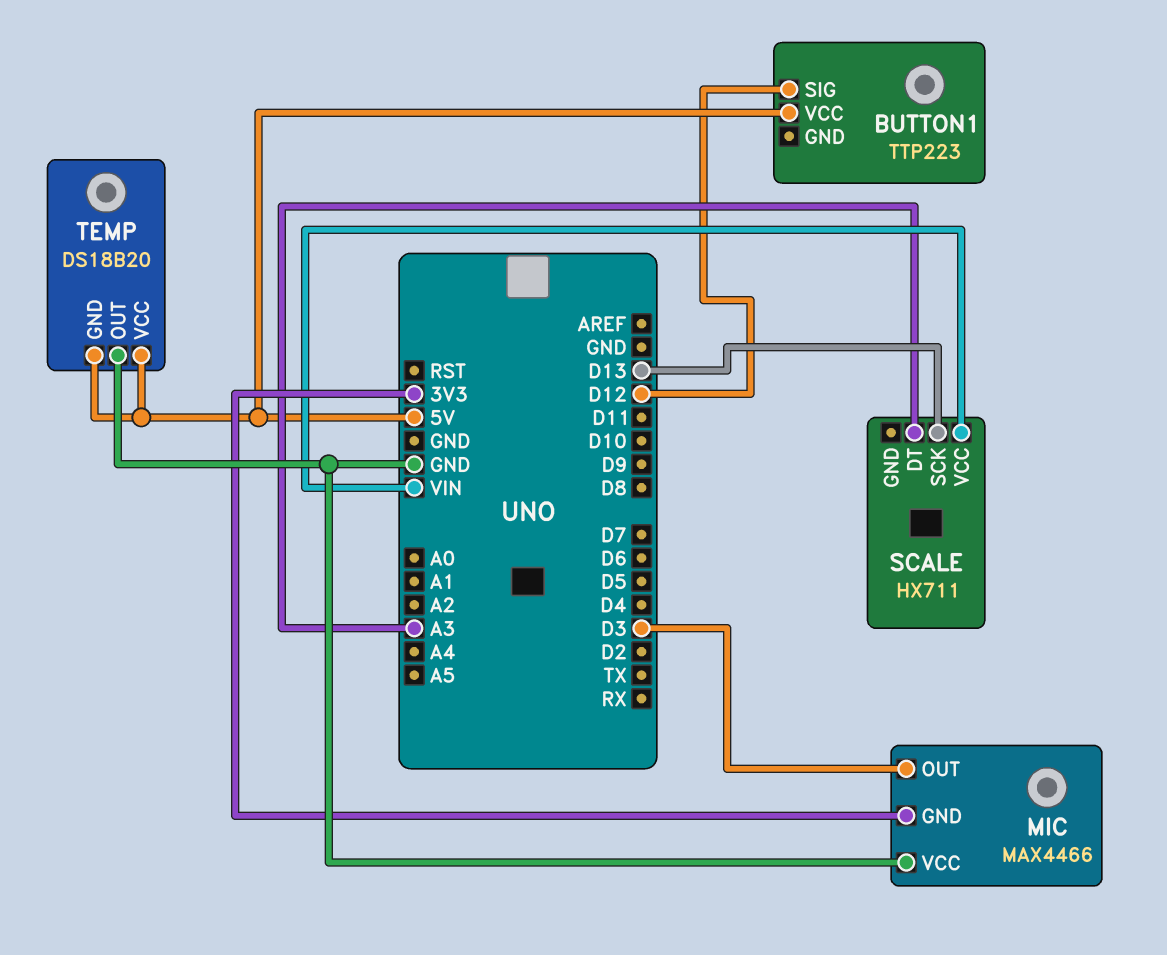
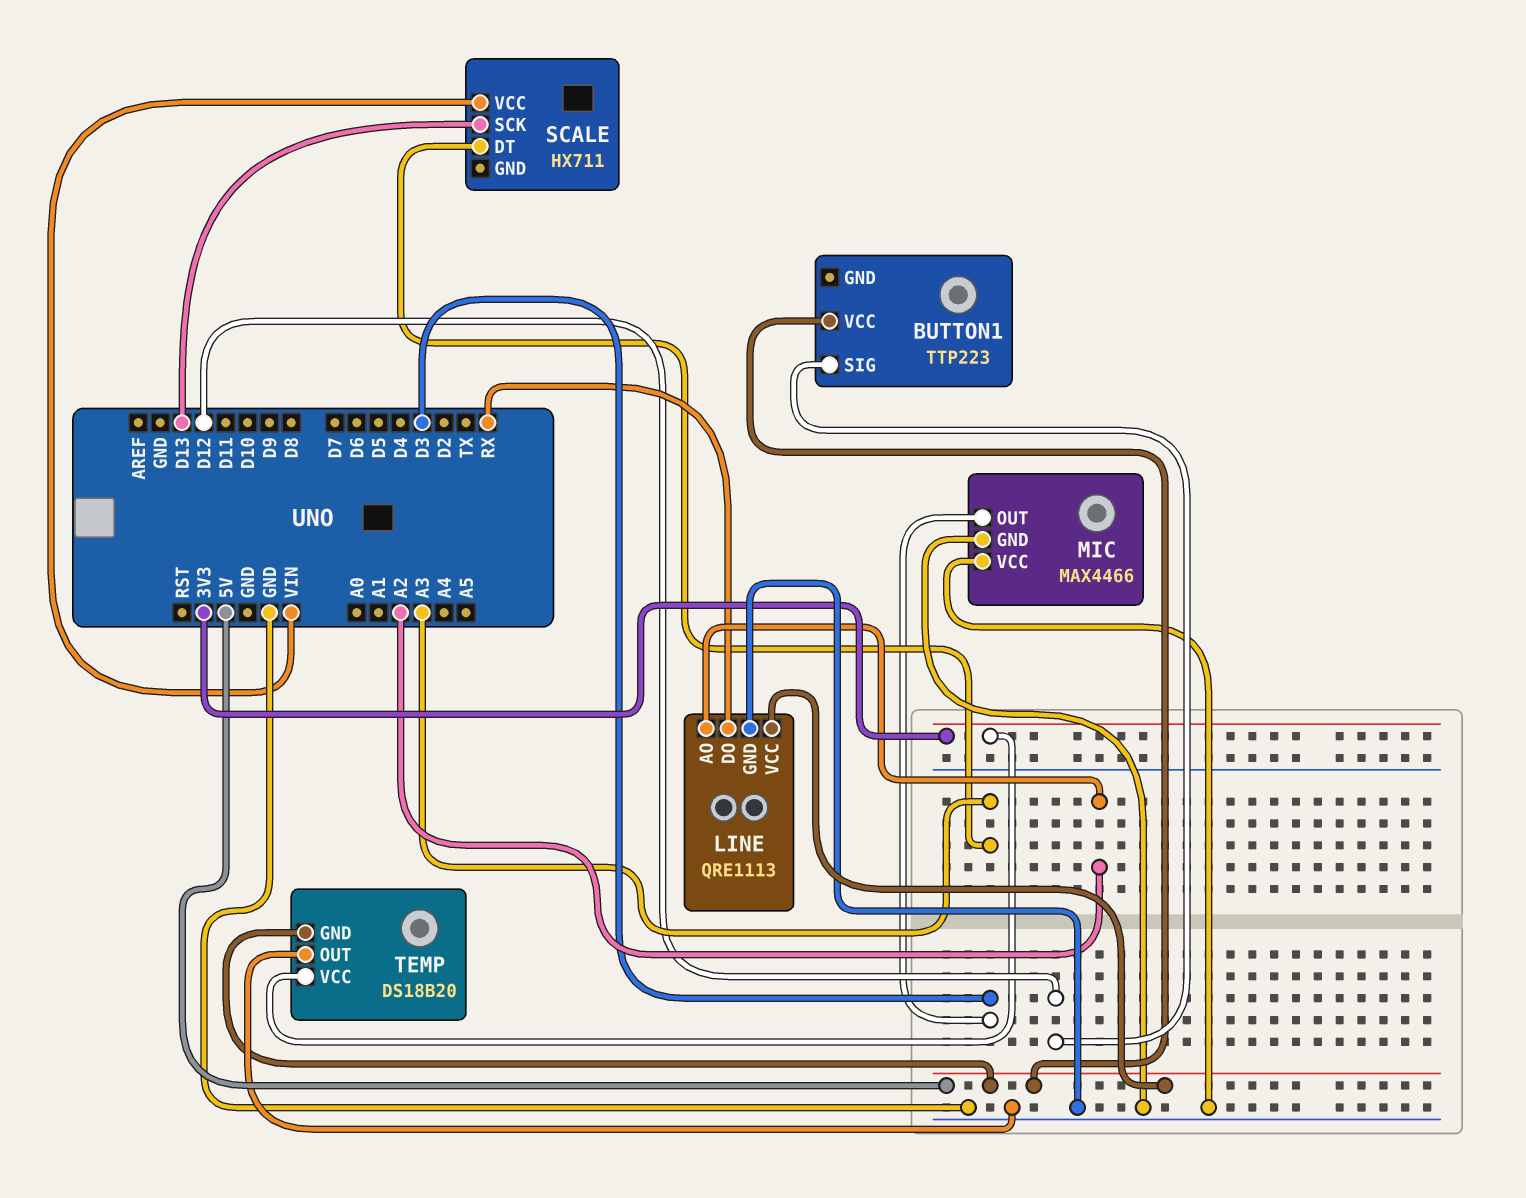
LINE: none -> QRE1113
LINE pin AO: none -> A2
LINE pin DO: none -> RX
LINE pin GND: none -> GND
LINE pin VCC: none -> 5V
MIC pin GND: 3V3 -> GND
TEMP pin VCC: 5V -> 3V3

